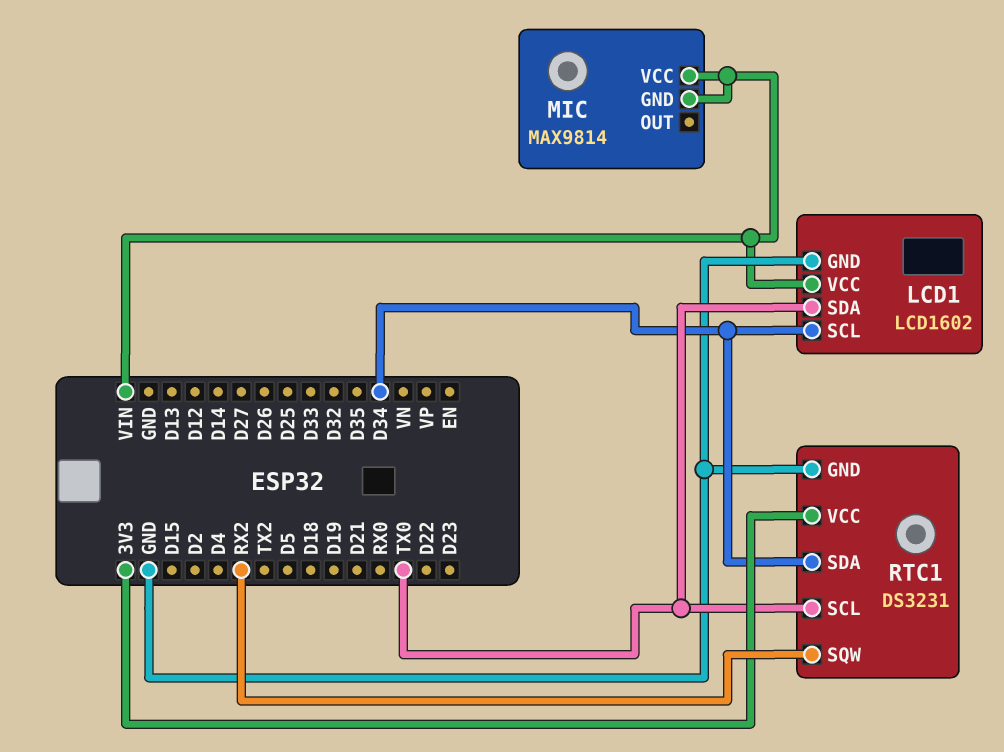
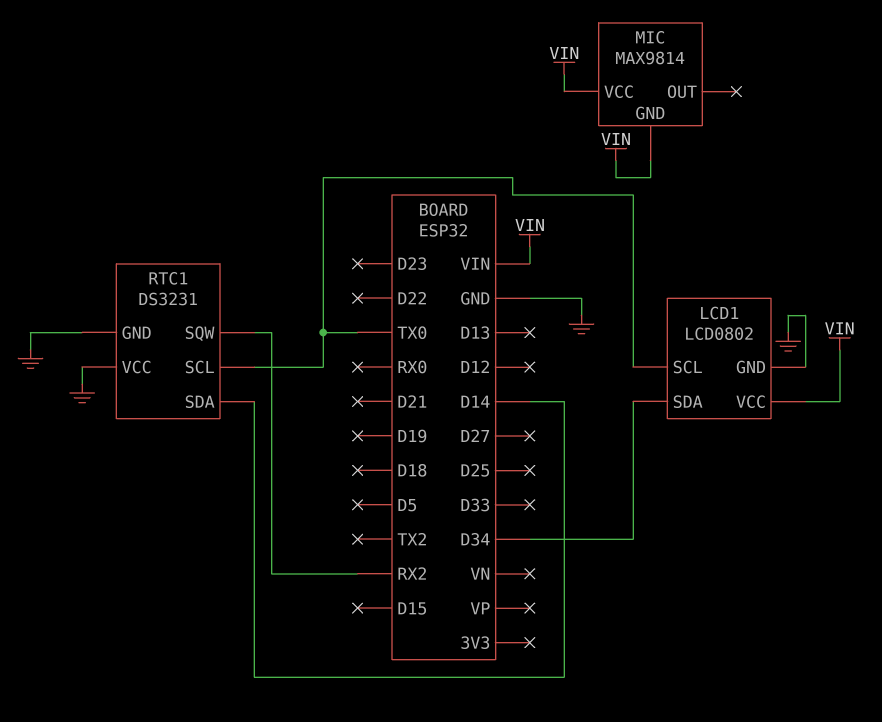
LCD1: LCD1602 -> LCD0802
LCD1 pin SCL: D34 -> TX0
LCD1 pin SDA: TX0 -> D34
RTC1 pin SDA: D34 -> D14
RTC1 pin VCC: 3V3 -> GND

